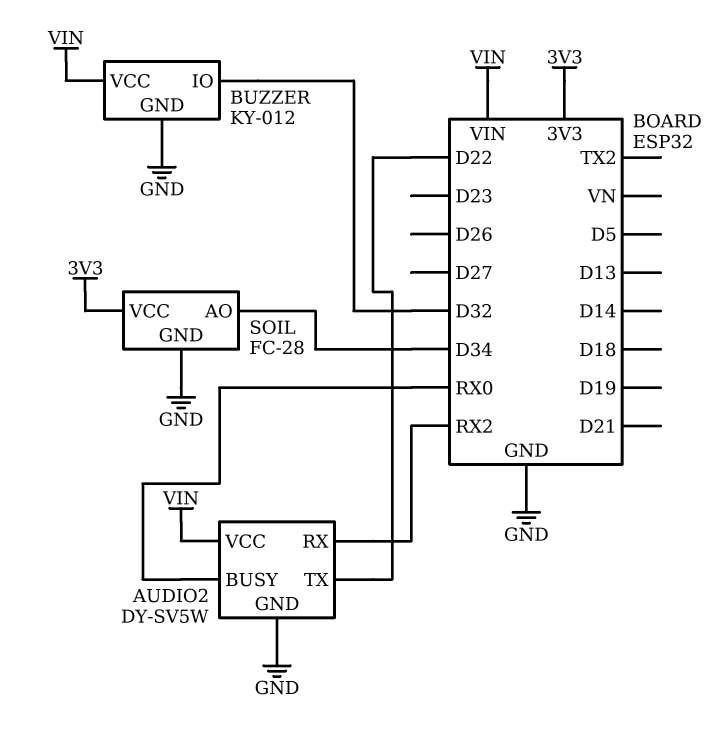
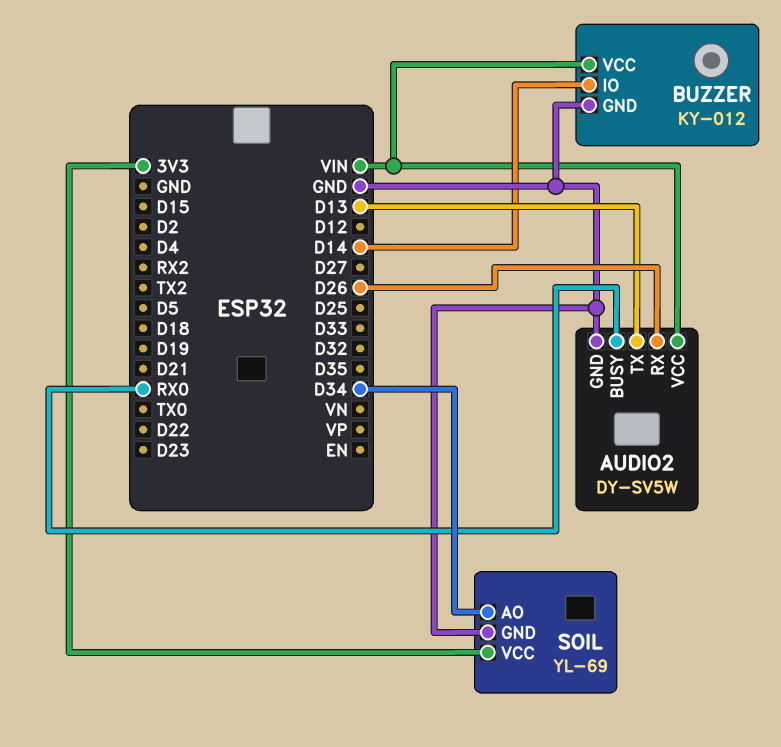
AUDIO2 pin RX: RX2 -> D26
AUDIO2 pin TX: D22 -> D13
BUZZER pin IO: D32 -> D14
SOIL: FC-28 -> YL-69

